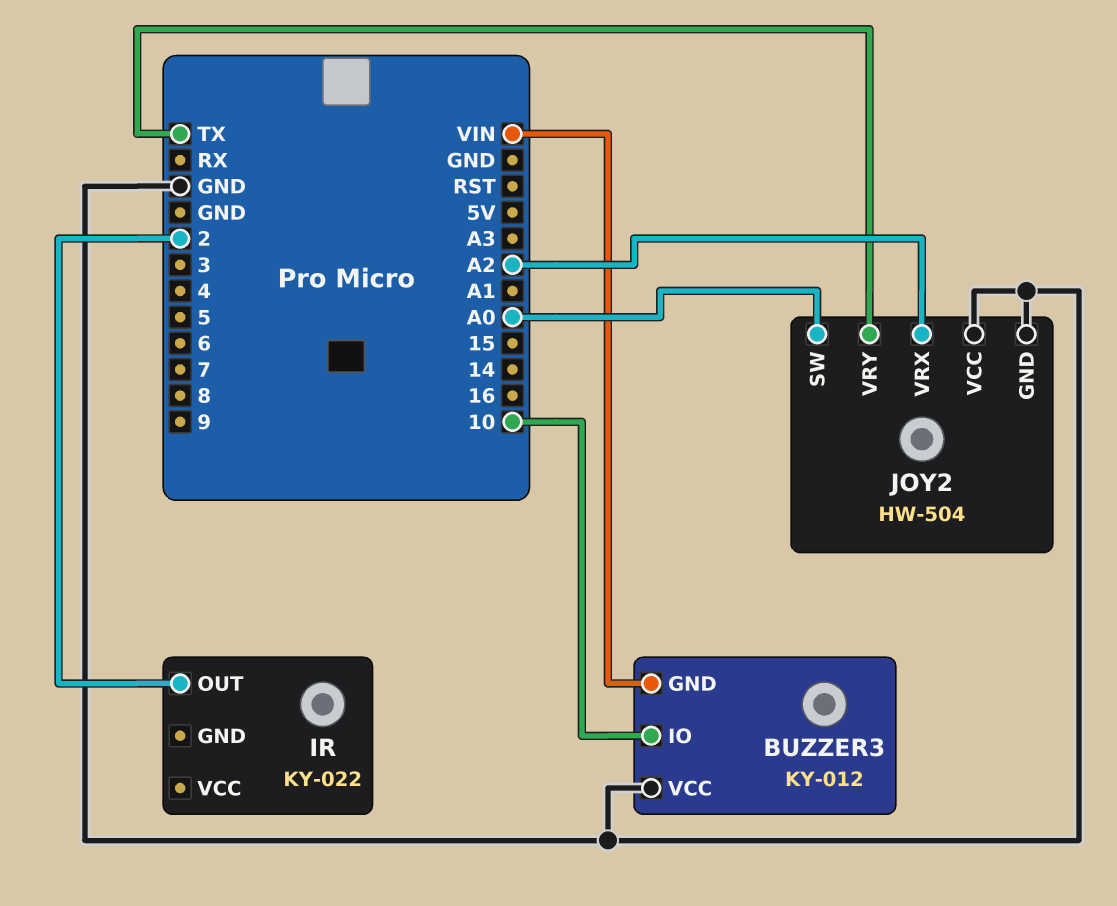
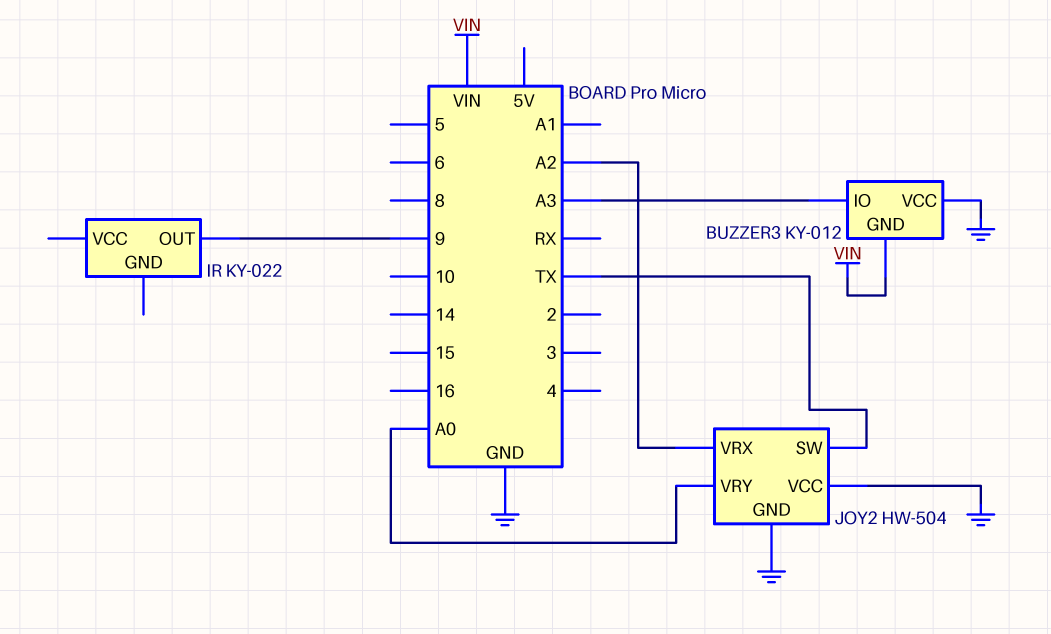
BUZZER3 pin IO: 10 -> A3
IR pin OUT: 2 -> 9
JOY2 pin SW: A0 -> TX
JOY2 pin VRY: TX -> A0

